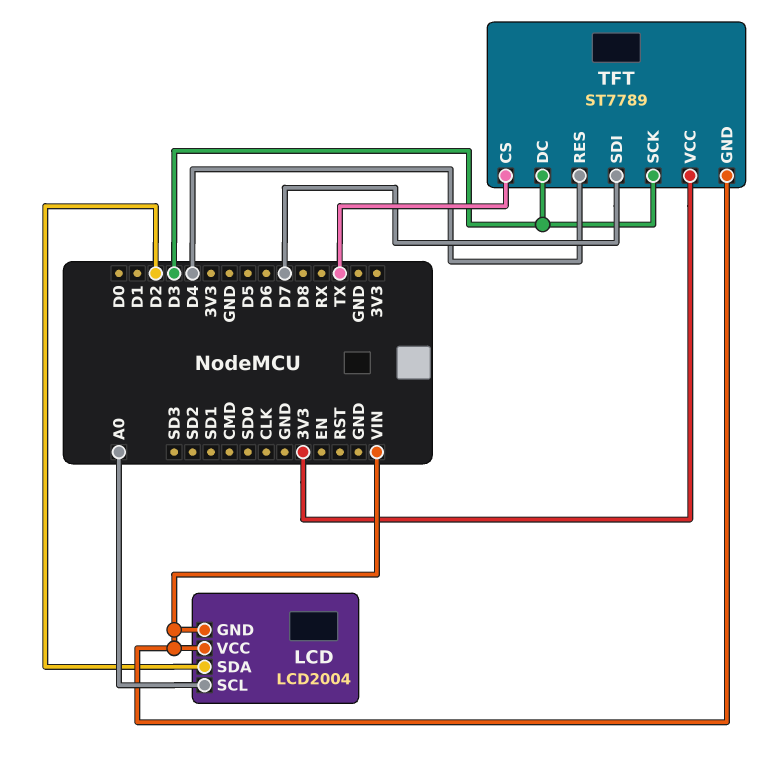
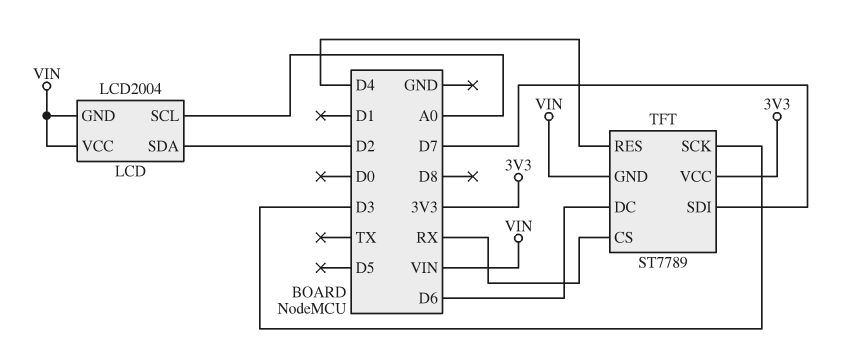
TFT pin CS: TX -> RX
TFT pin DC: D3 -> D6

